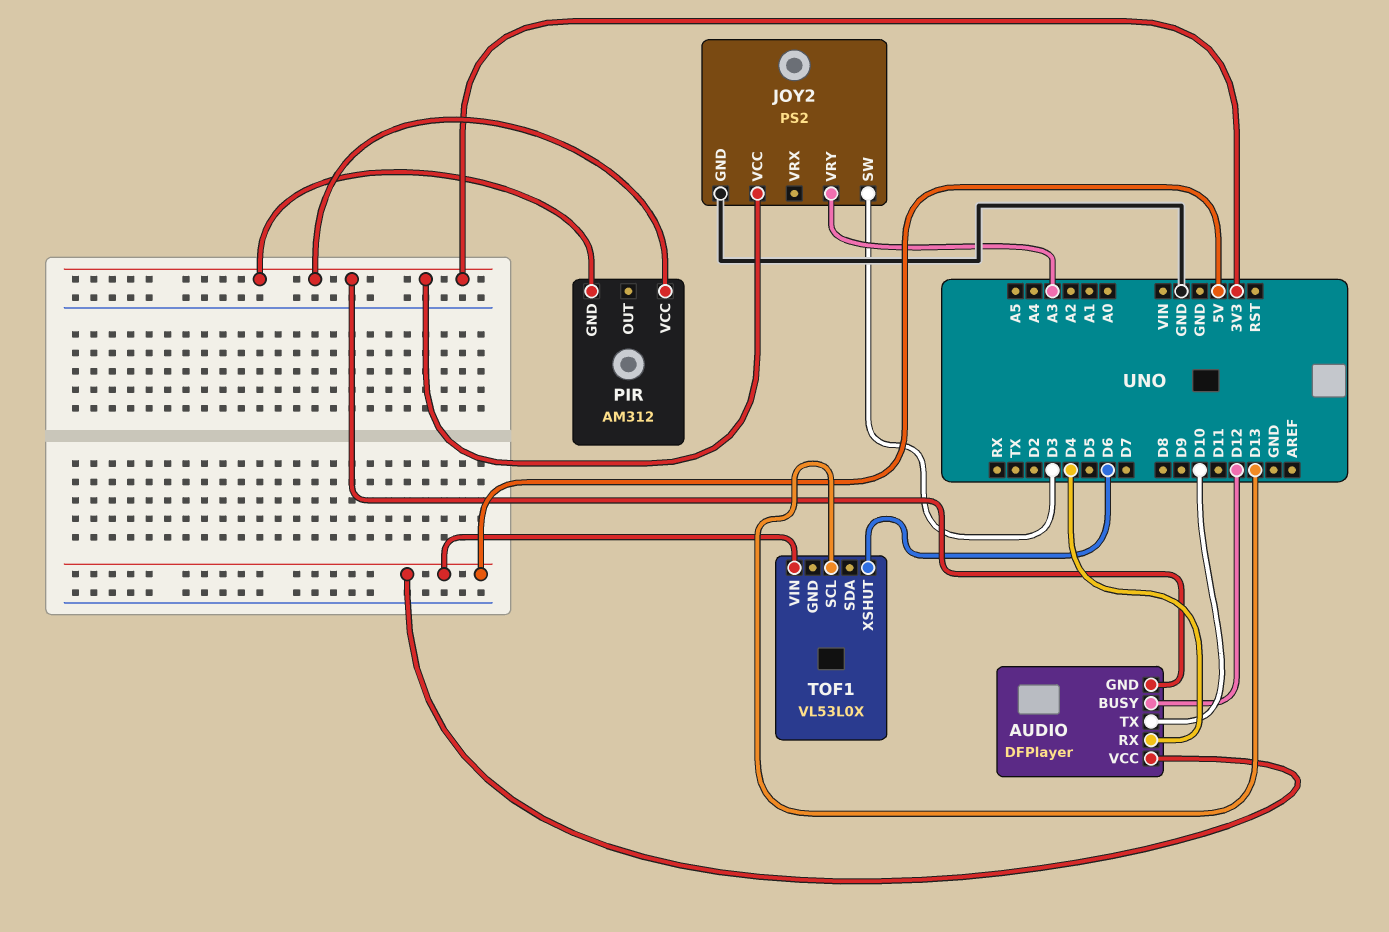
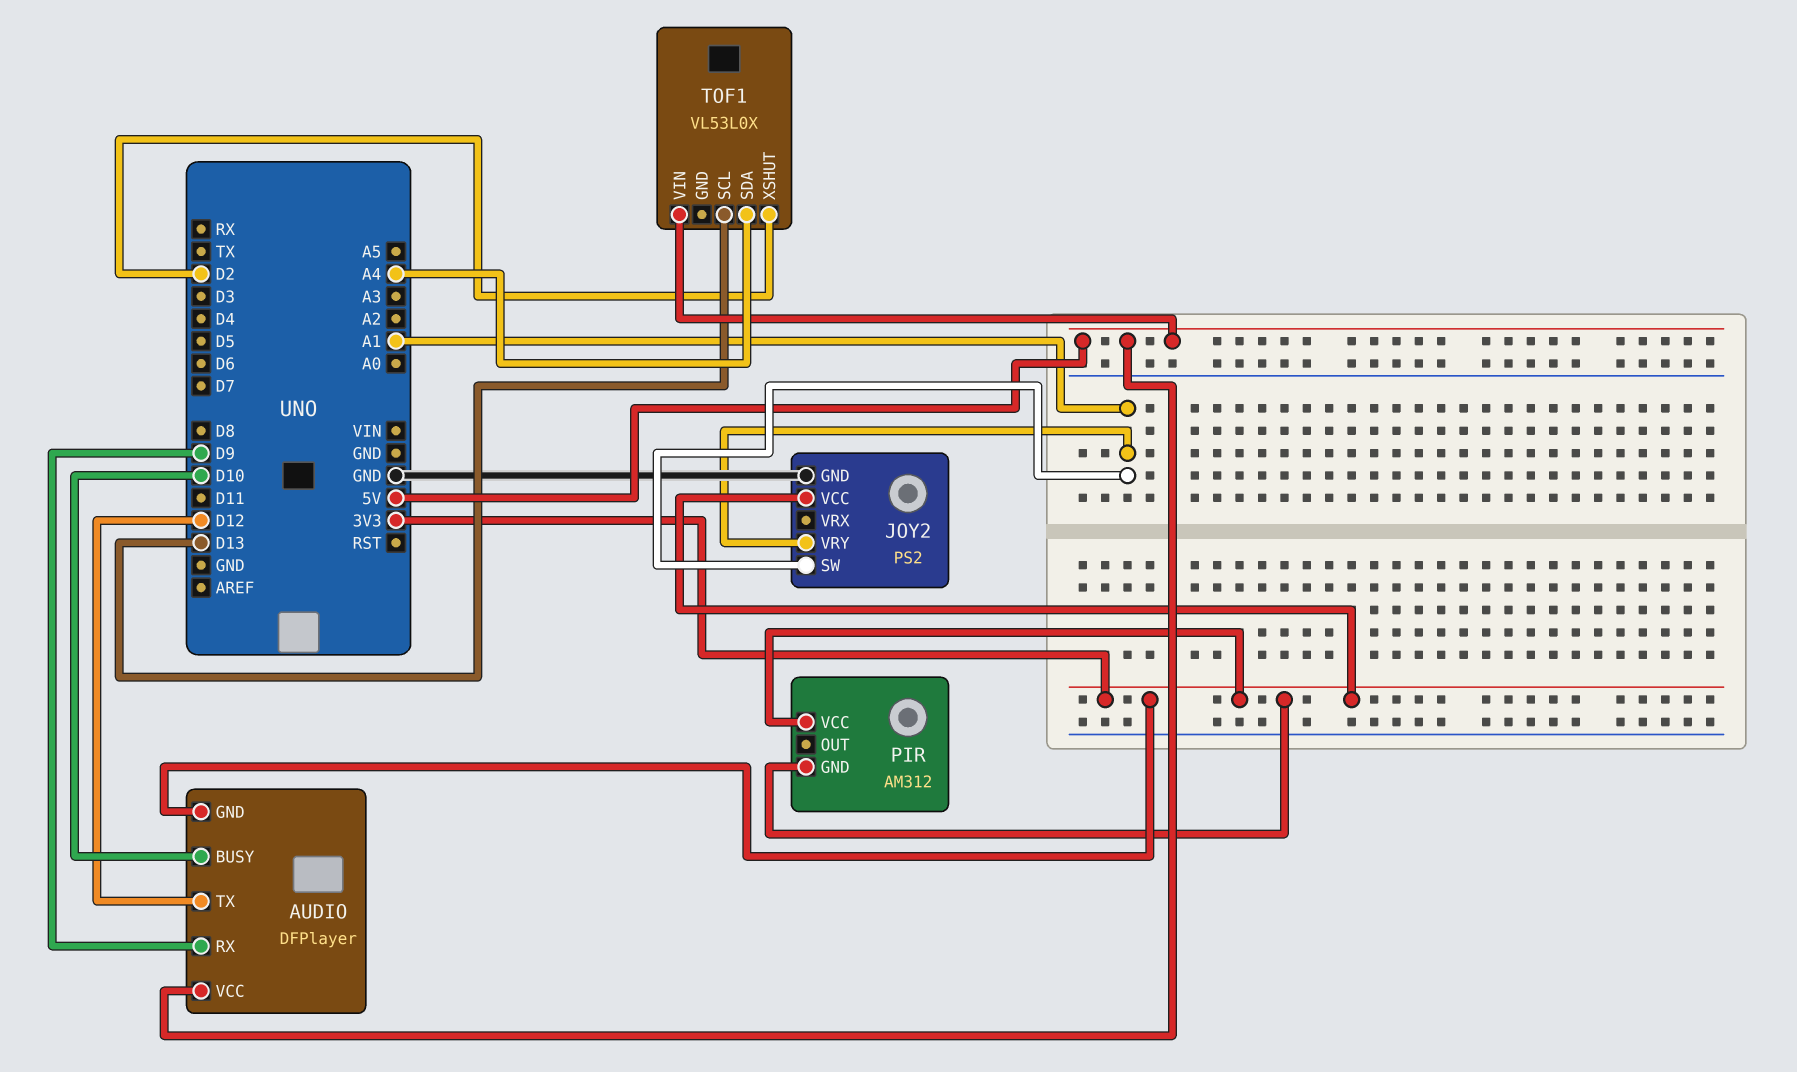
AUDIO pin BUSY: D12 -> D10
AUDIO pin RX: D4 -> D9
AUDIO pin TX: D10 -> D12
JOY2 pin SW: D3 -> A1
JOY2 pin VRY: A3 -> A1
TOF1 pin SDA: none -> A4
TOF1 pin XSHUT: D6 -> D2

